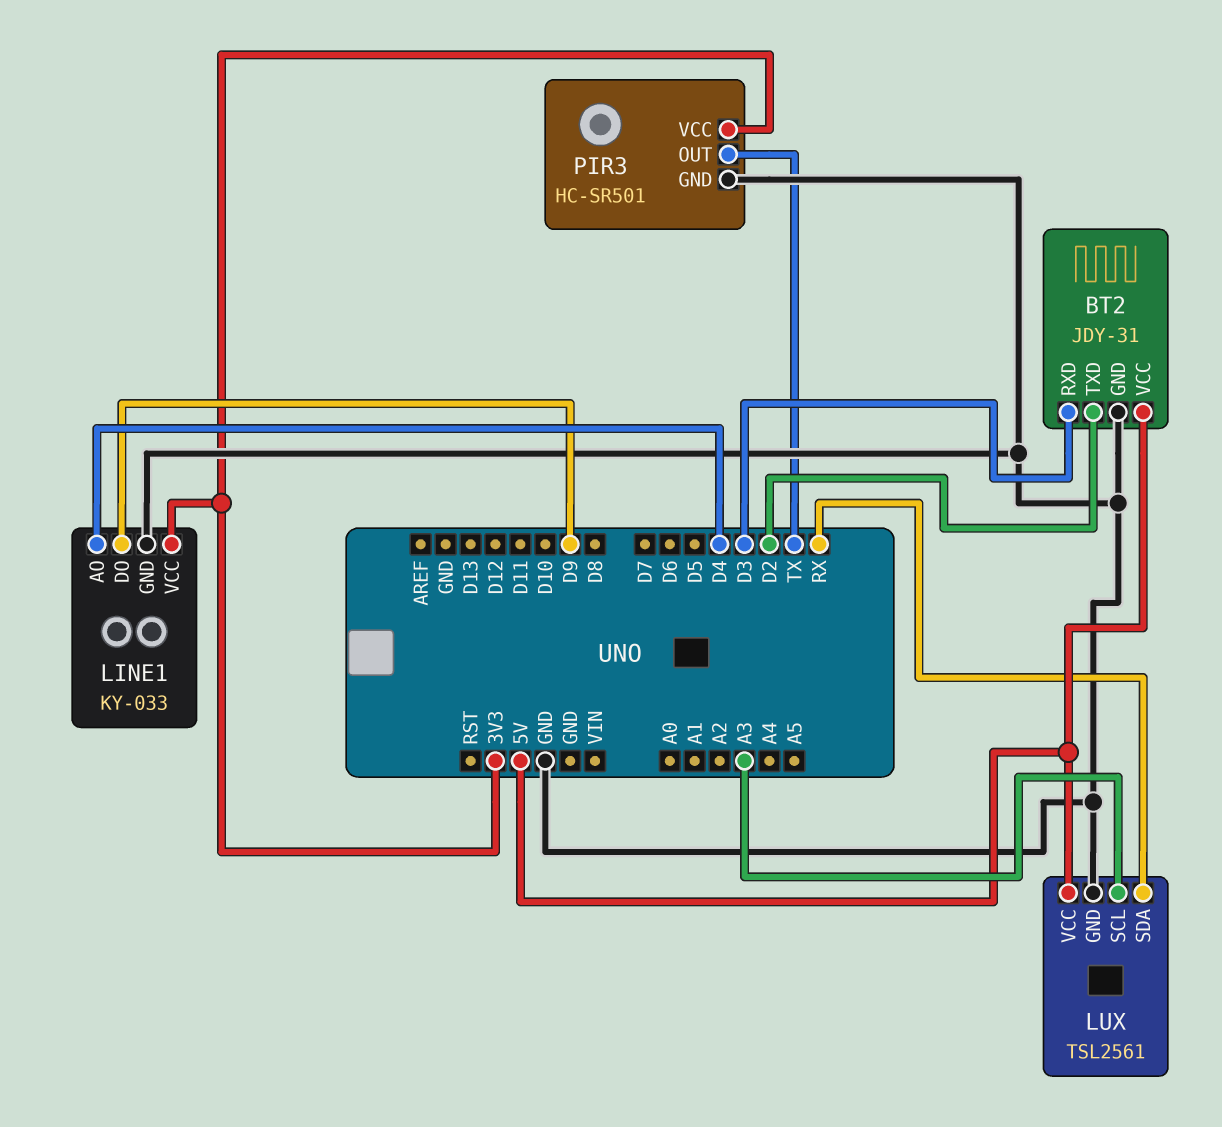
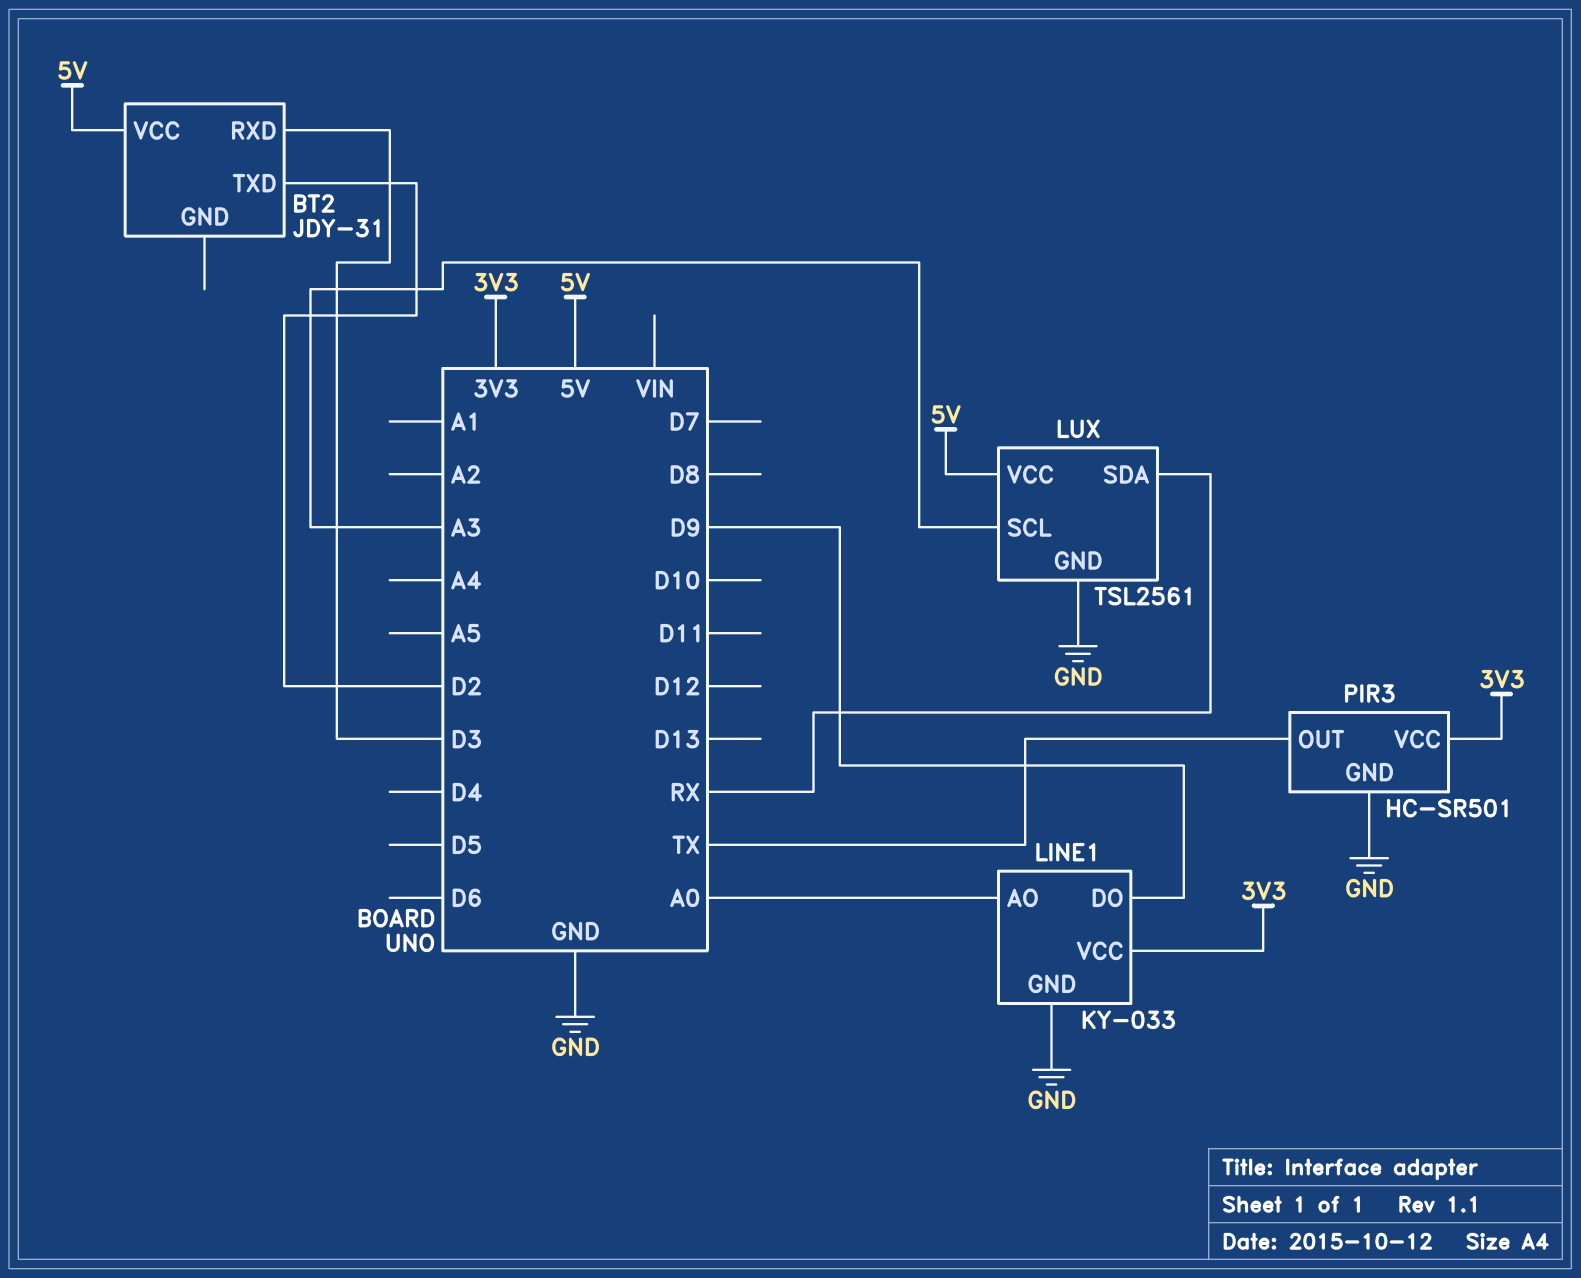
BT2 pin GND: GND -> none
LINE1 pin AO: D4 -> A0

